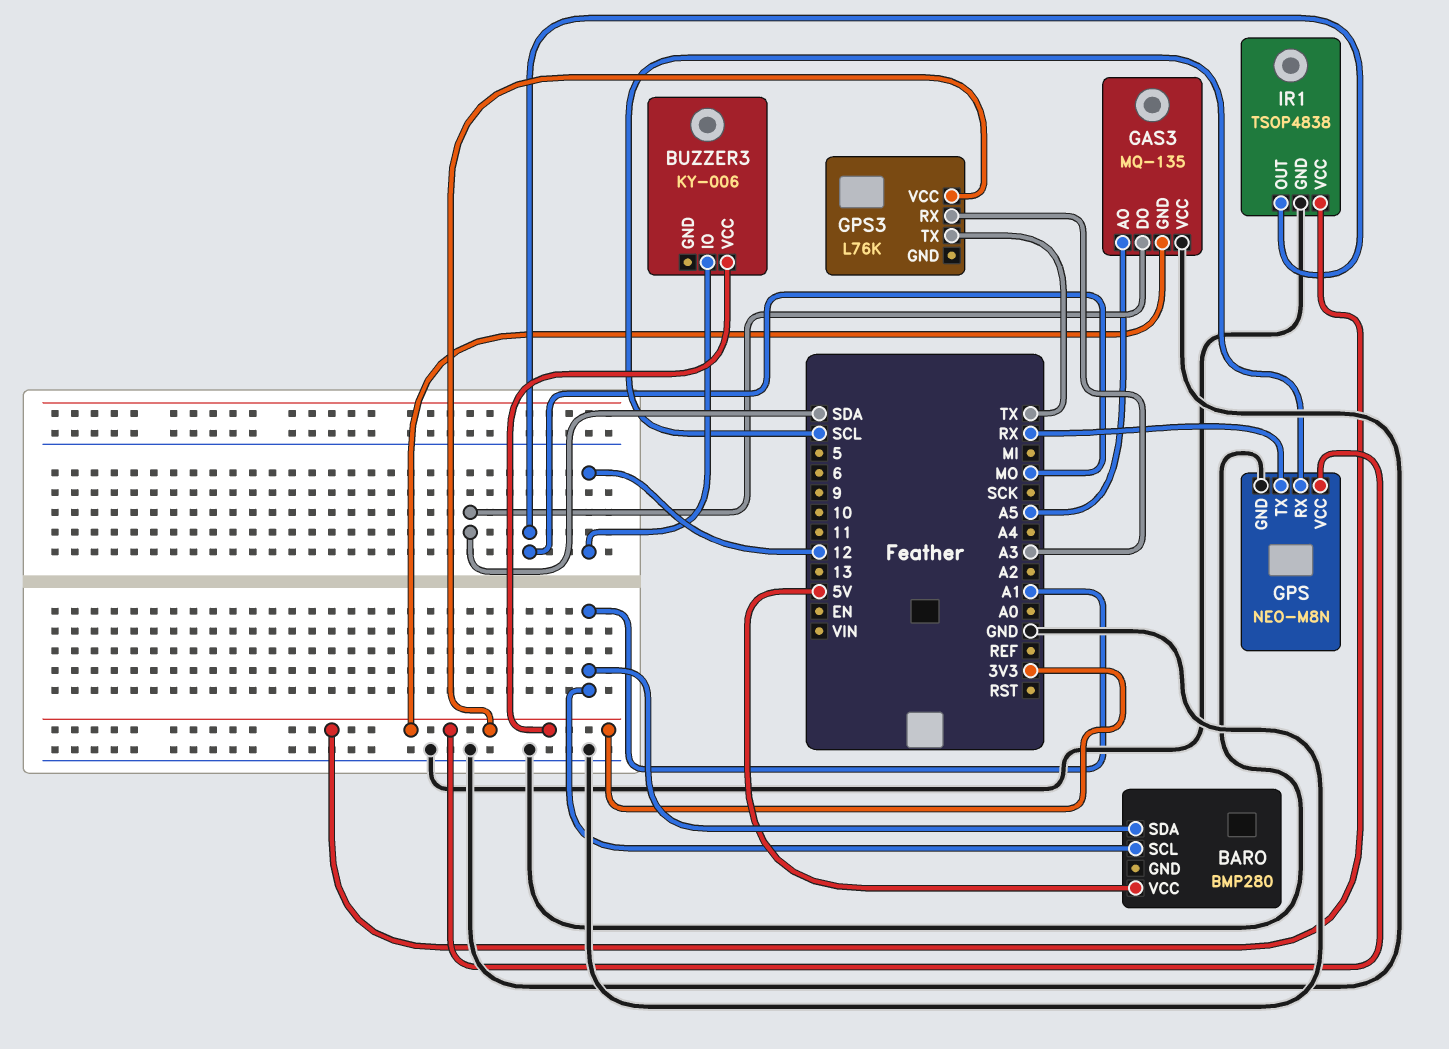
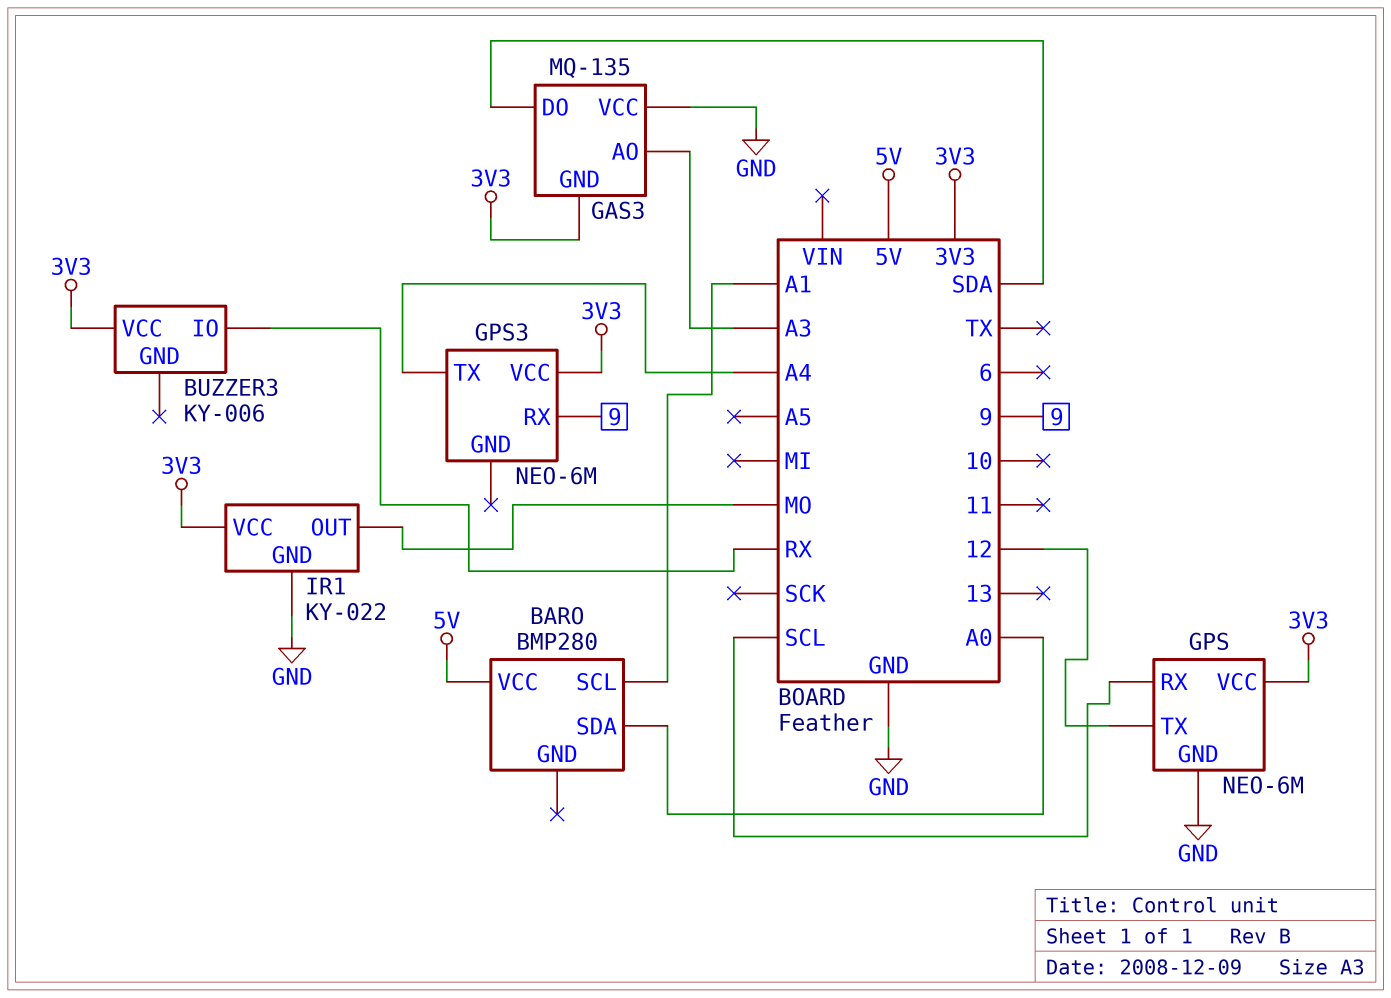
BARO pin SDA: A1 -> A0
BUZZER3 pin IO: 12 -> RX
GAS3 pin AO: A5 -> A3
GPS: NEO-M8N -> NEO-6M
GPS pin TX: RX -> 12
GPS3: L76K -> NEO-6M
GPS3 pin RX: A3 -> 9
GPS3 pin TX: TX -> A4
IR1: TSOP4838 -> KY-022

